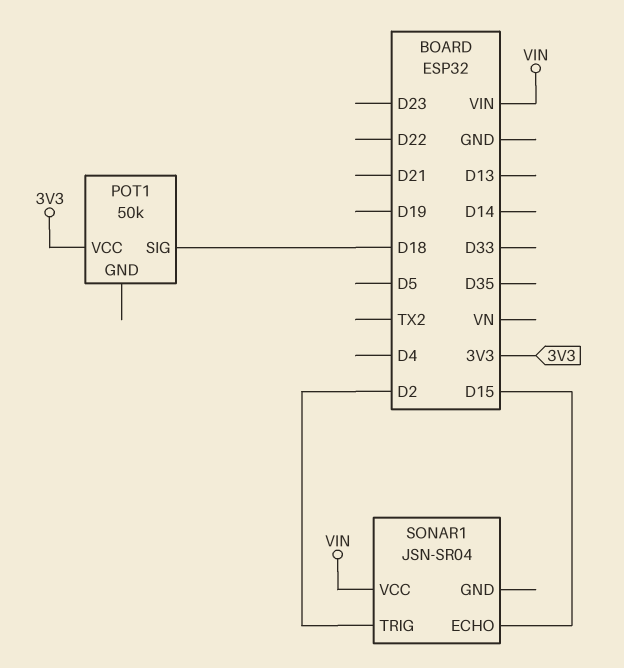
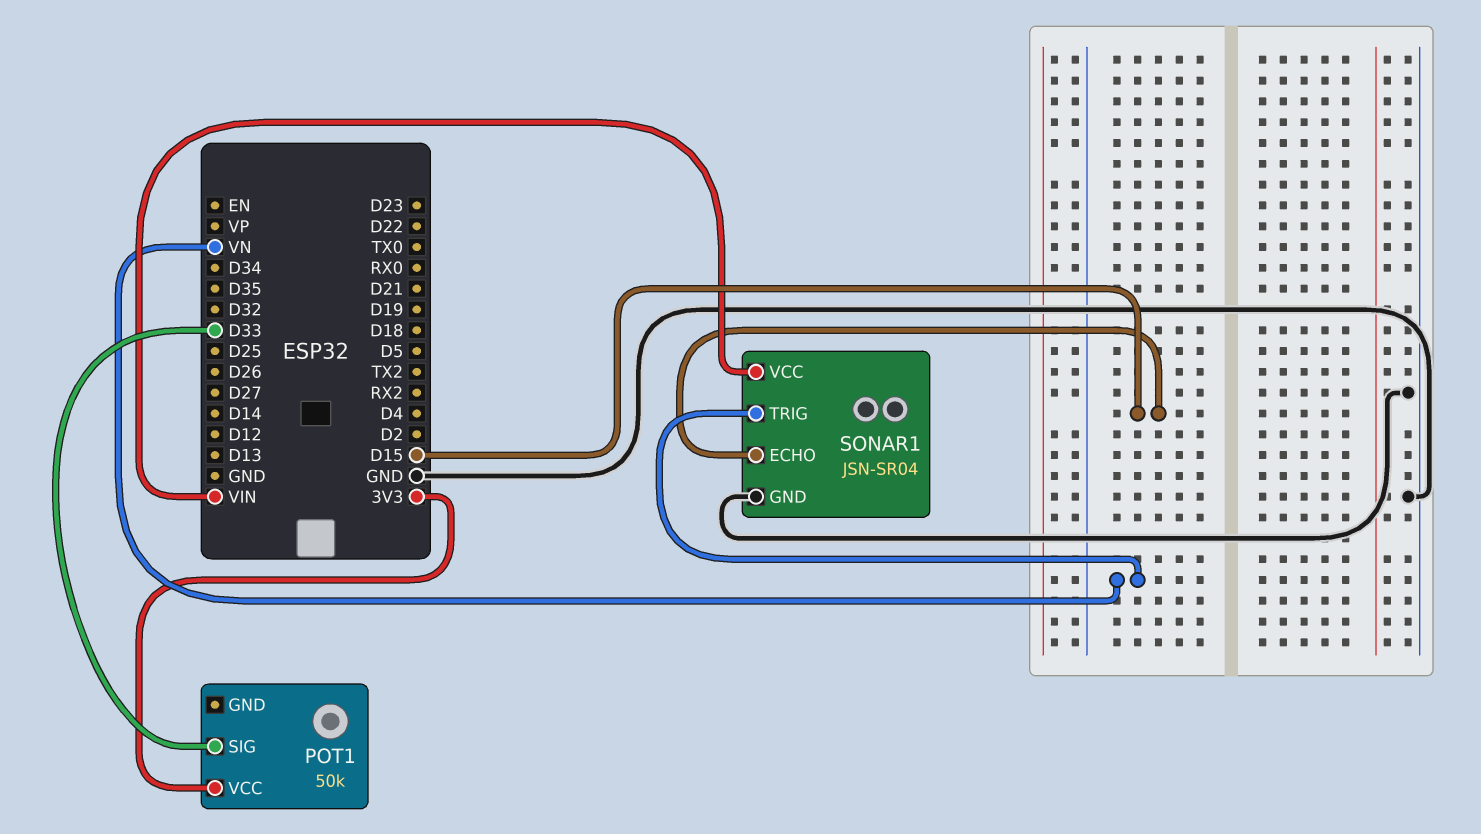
POT1 pin SIG: D18 -> D33
SONAR1 pin GND: none -> GND
SONAR1 pin TRIG: D2 -> VN

